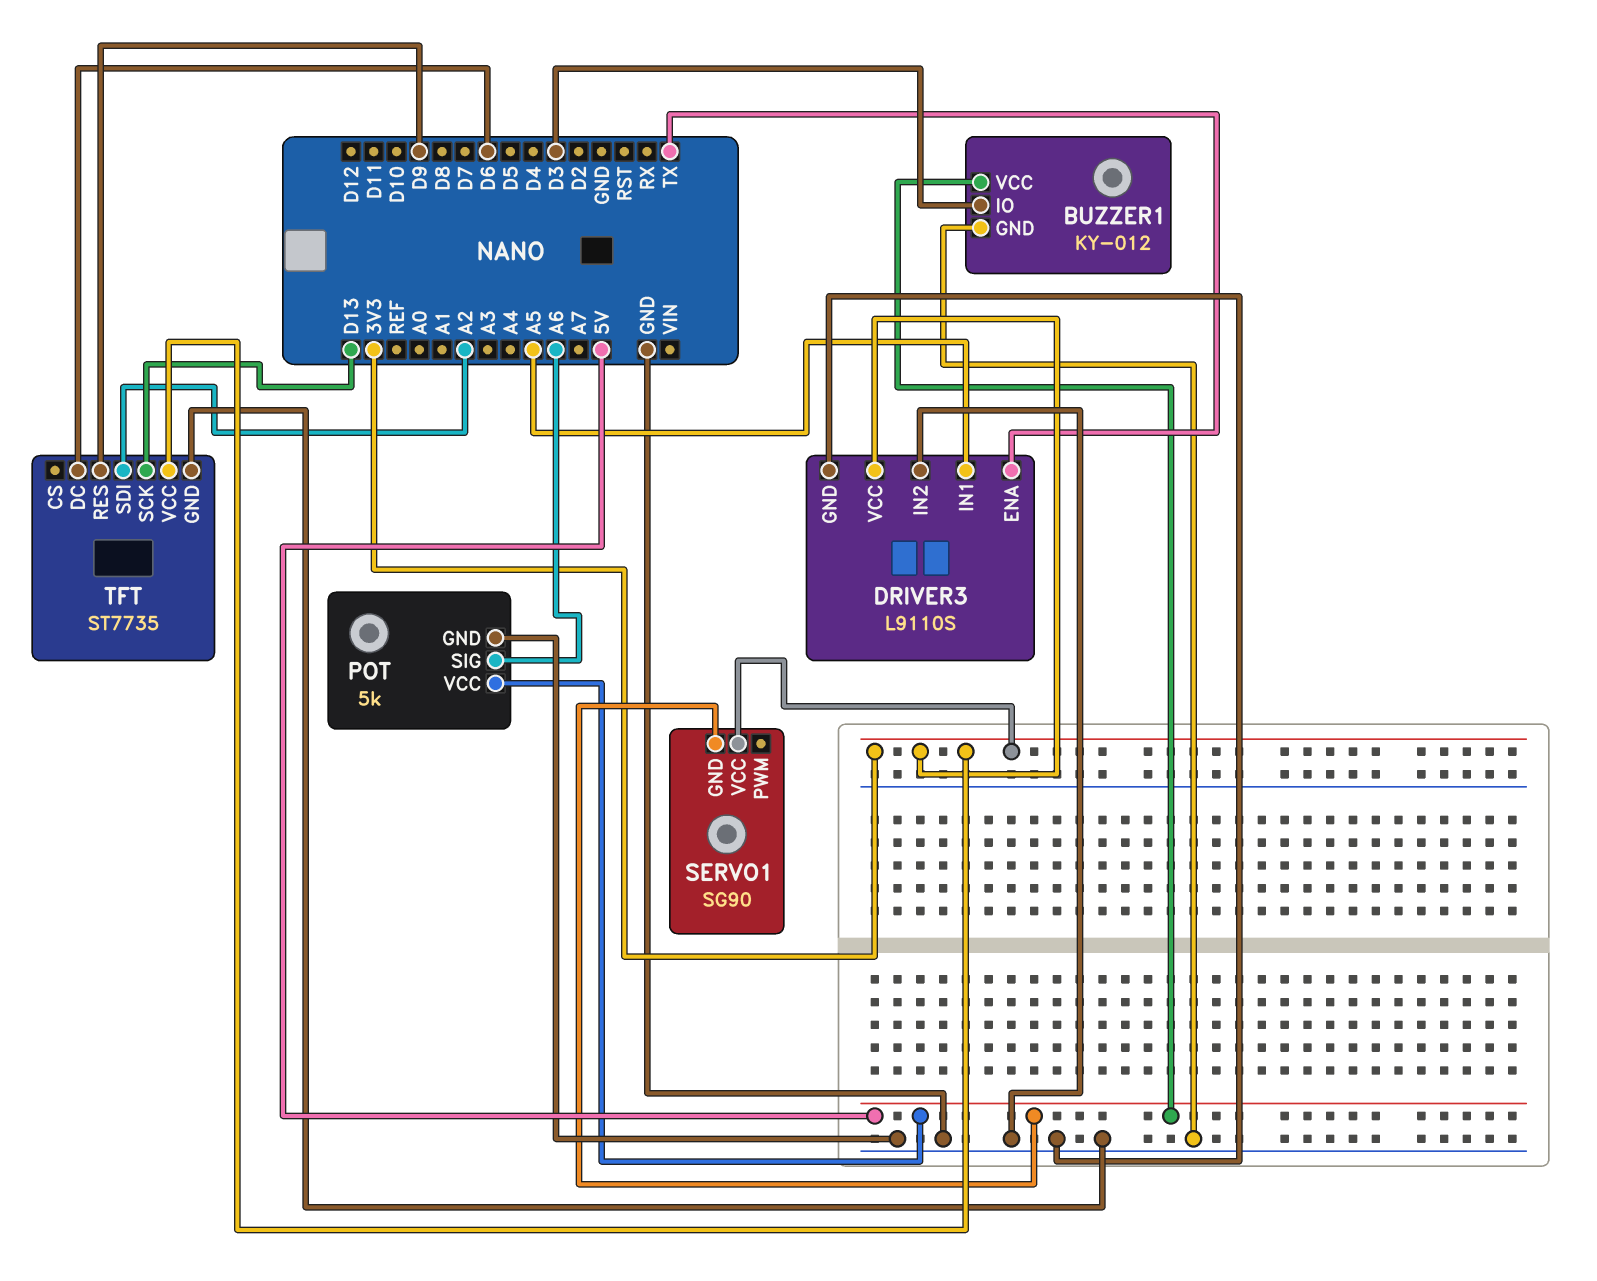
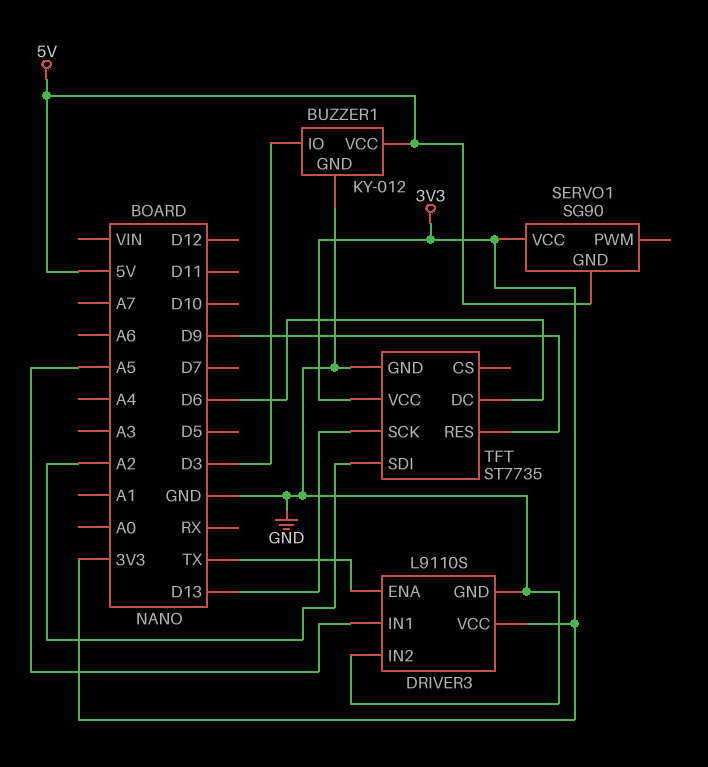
POT: 5k -> none
POT pin GND: GND -> none
POT pin SIG: A6 -> none
POT pin VCC: 5V -> none

